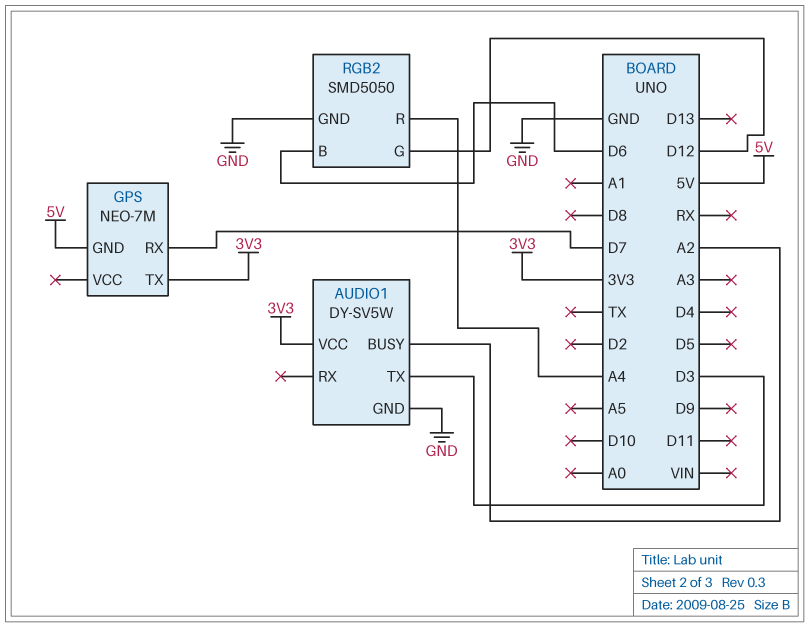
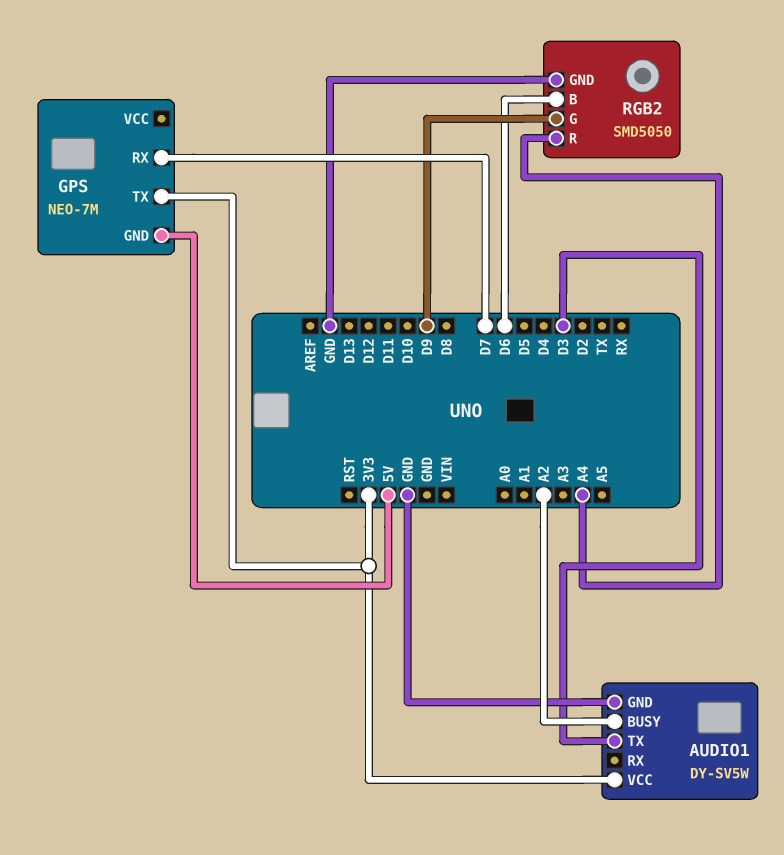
RGB2 pin G: D12 -> D9

